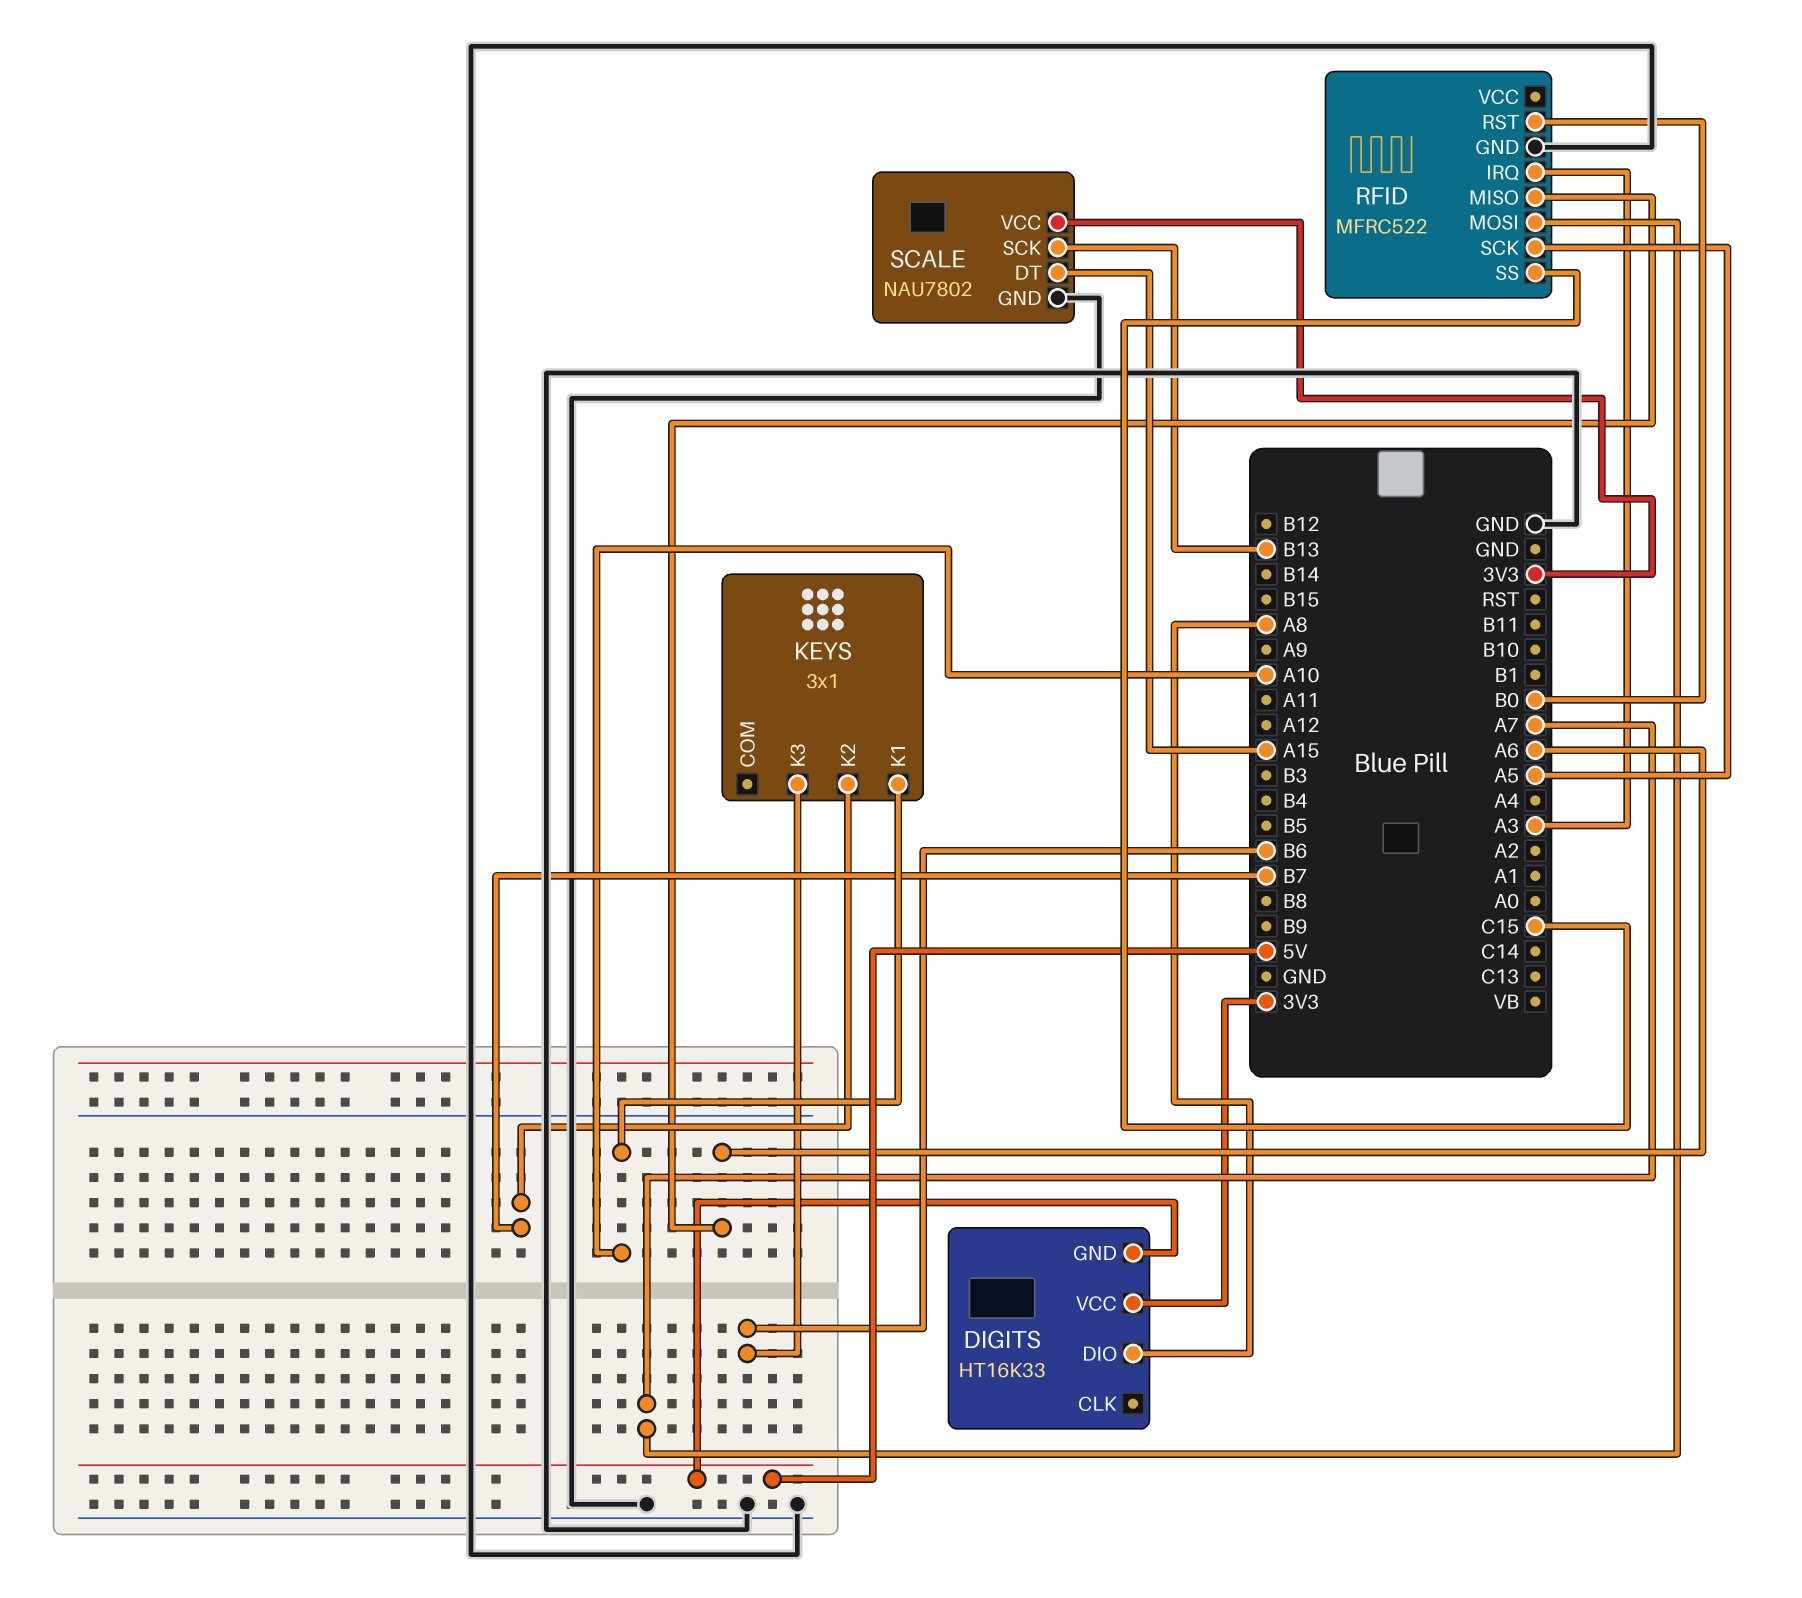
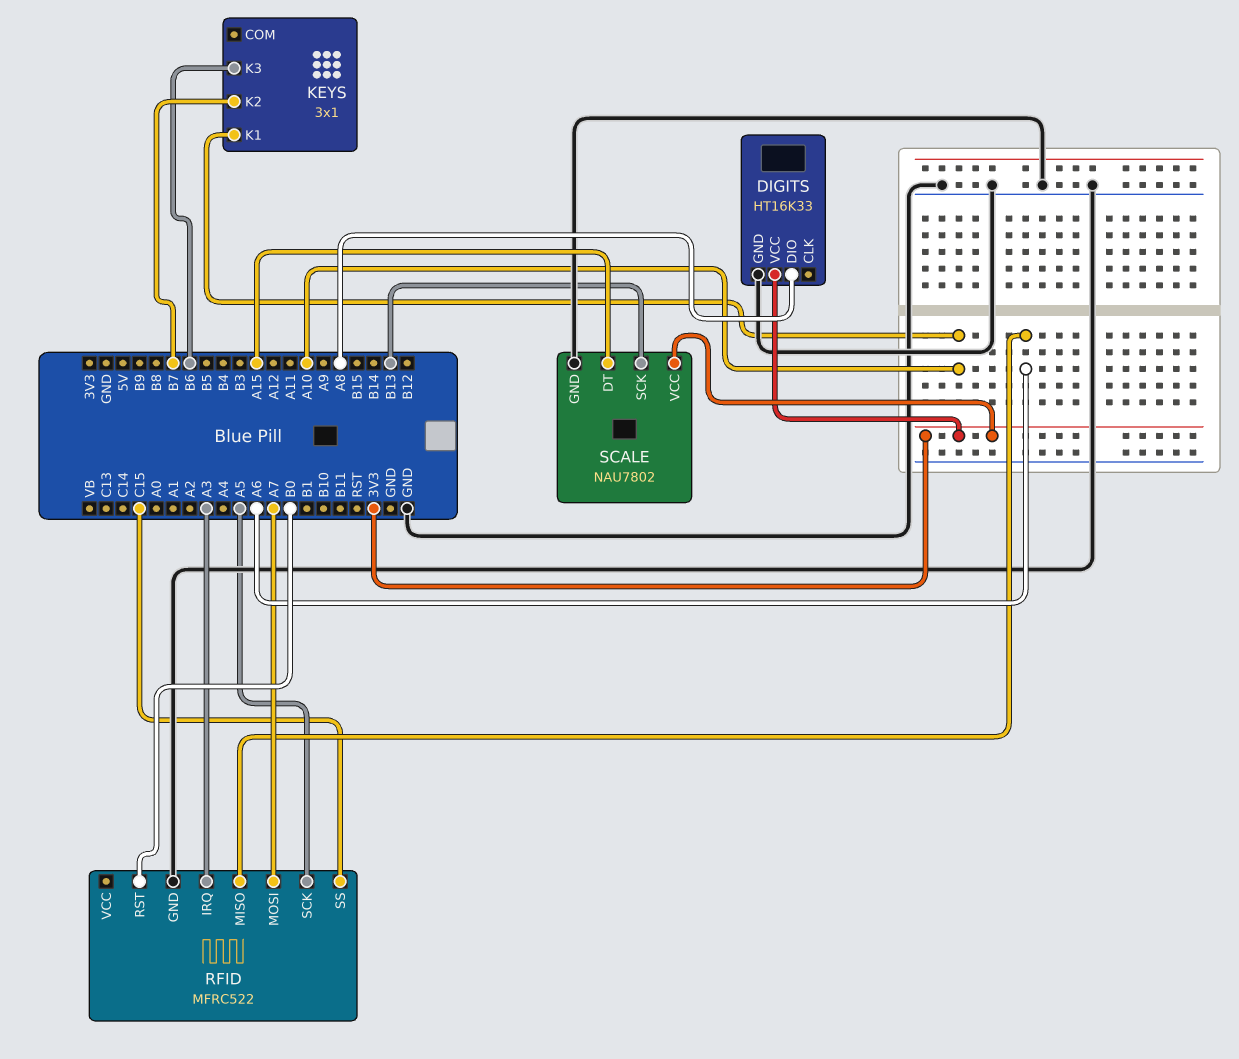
DIGITS pin GND: 5V -> GND

